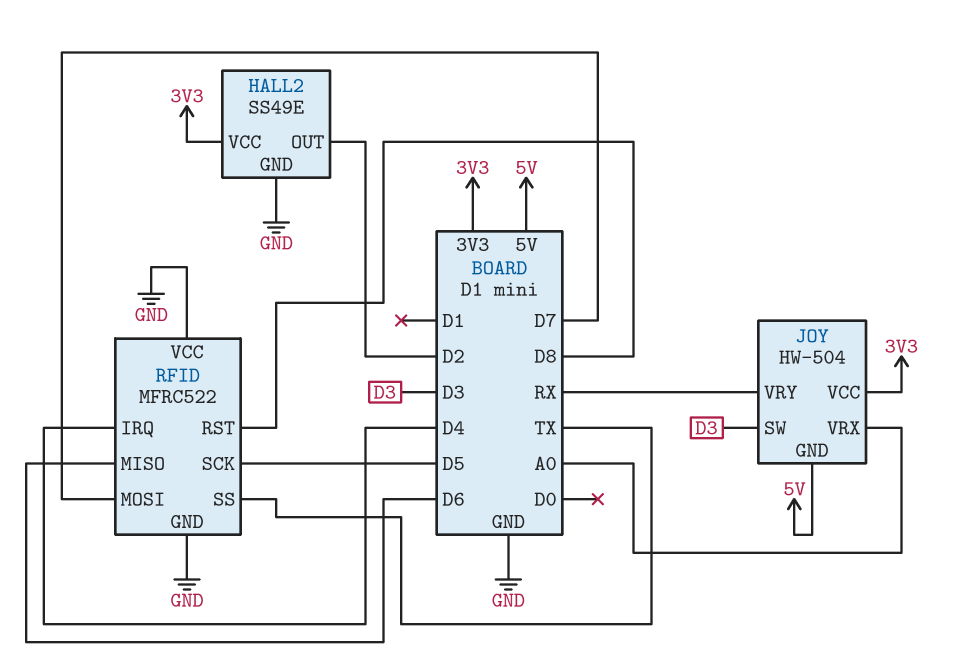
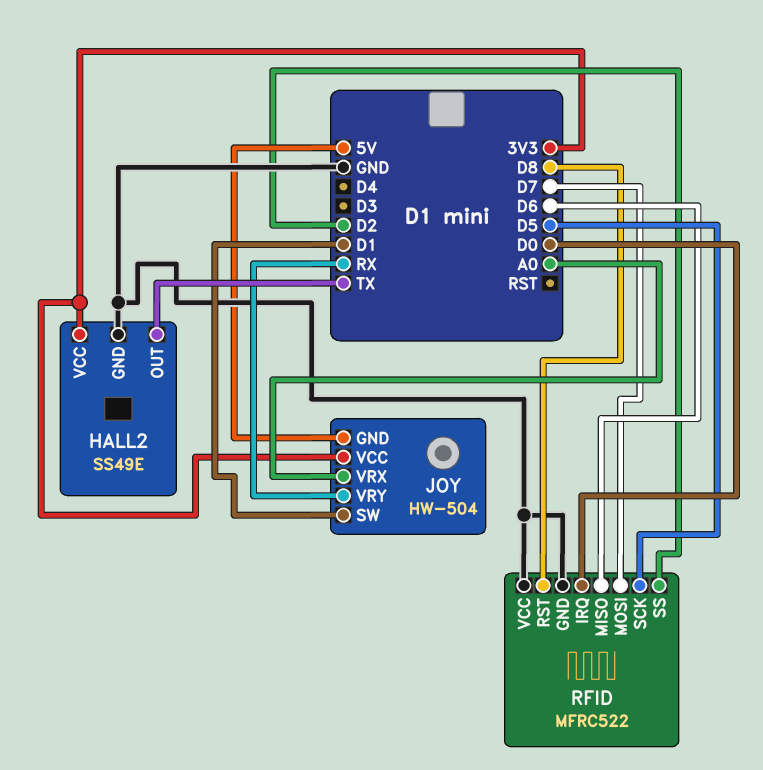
HALL2 pin OUT: D2 -> TX
JOY pin SW: D3 -> D1
RFID pin IRQ: D4 -> D0
RFID pin SS: TX -> D2

